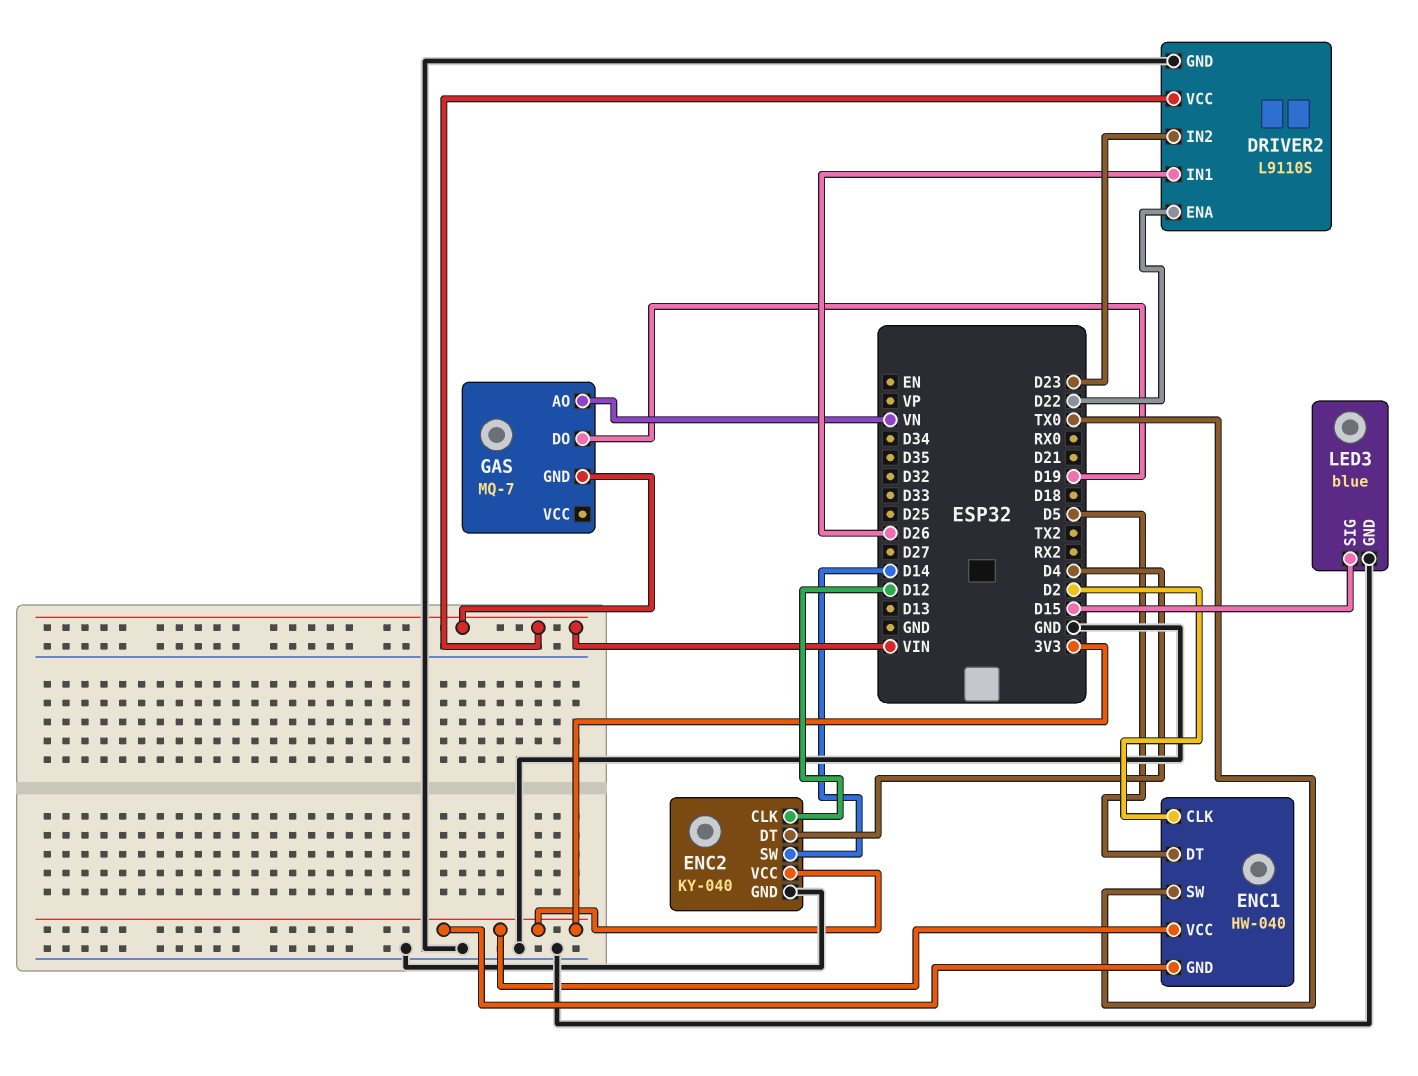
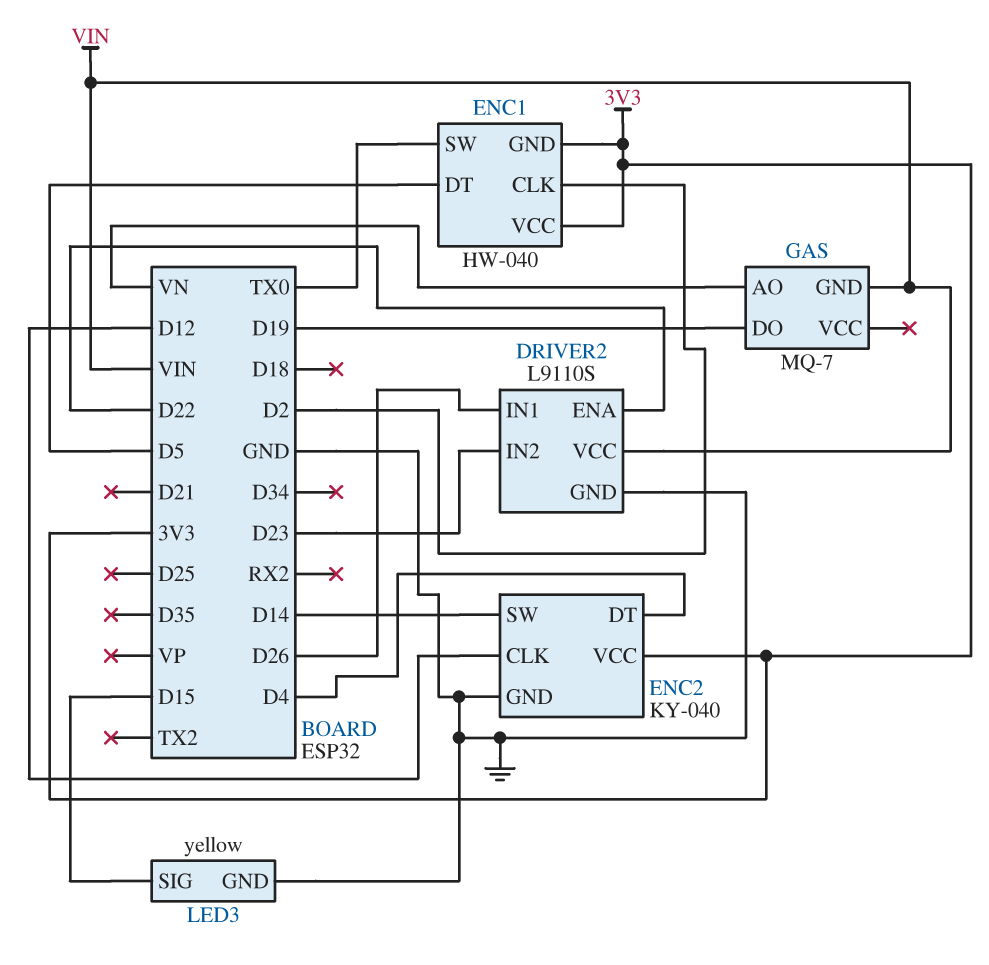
LED3: blue -> yellow

